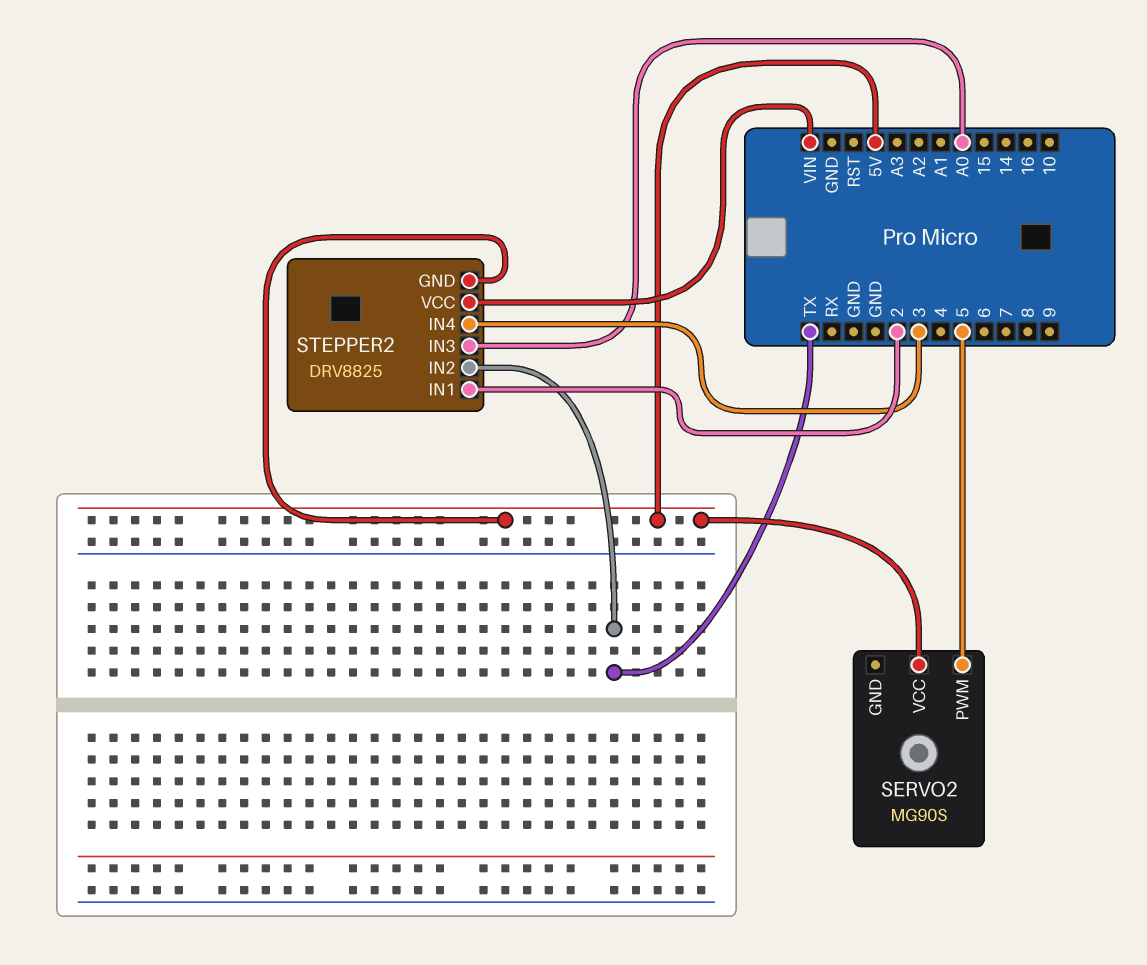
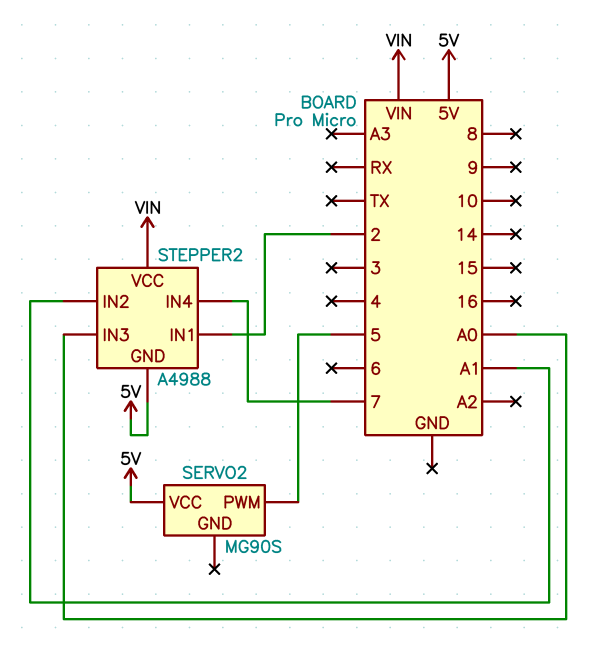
STEPPER2: DRV8825 -> A4988
STEPPER2 pin IN2: TX -> A1
STEPPER2 pin IN4: 3 -> 7

